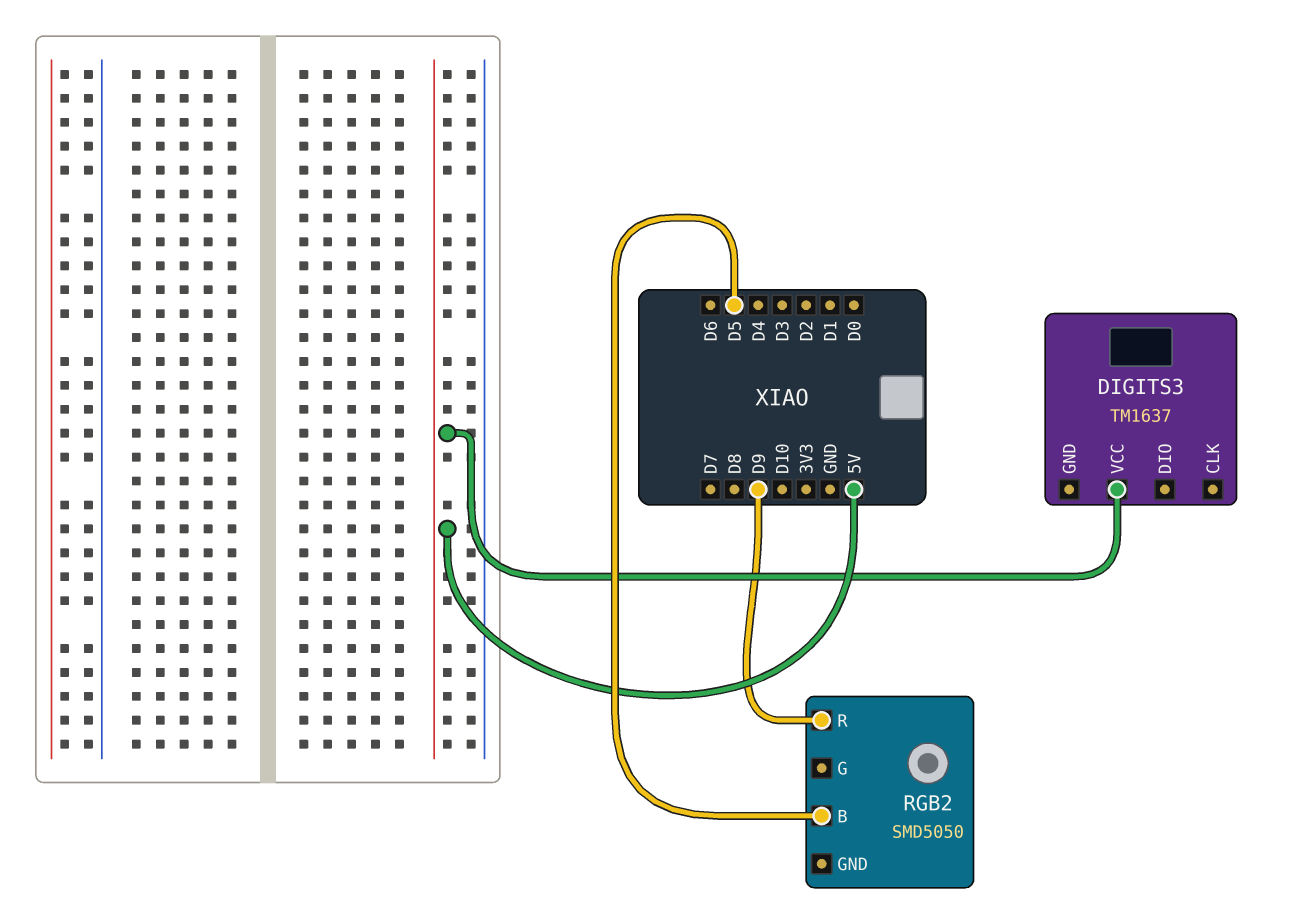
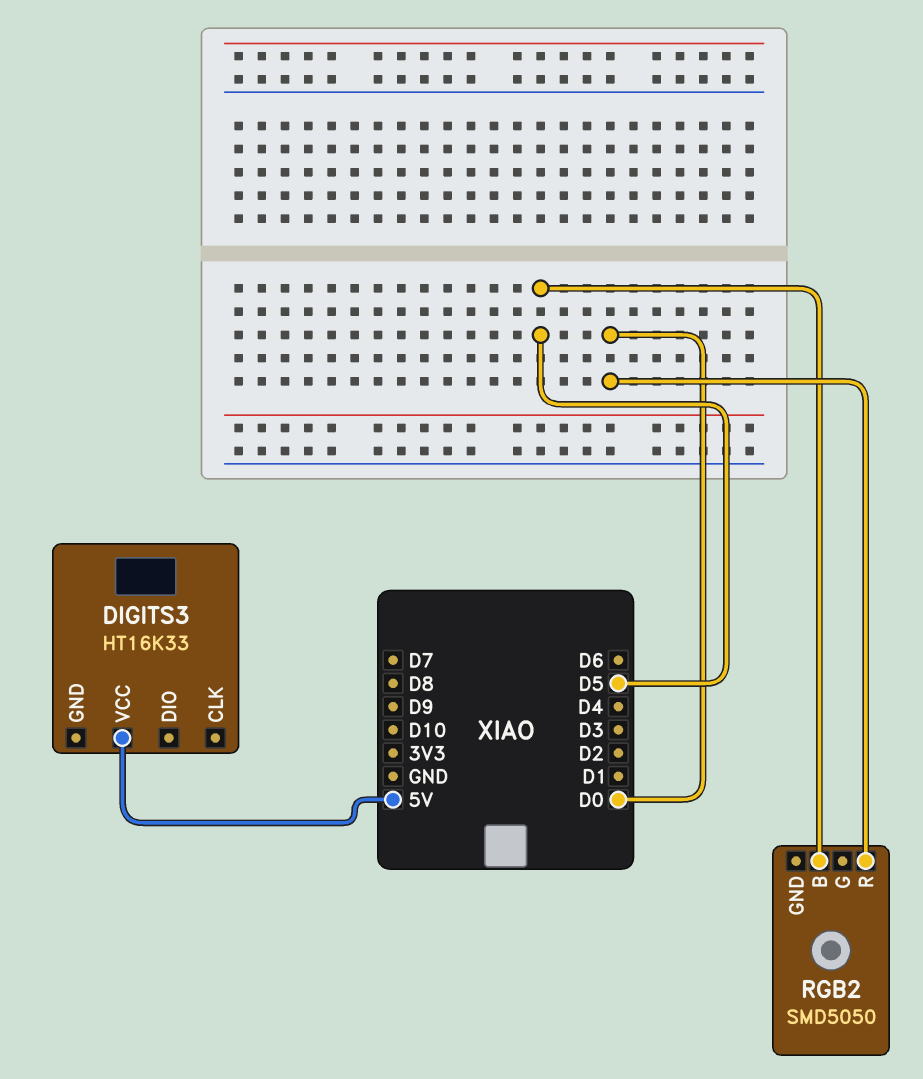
DIGITS3: TM1637 -> HT16K33
RGB2 pin R: D9 -> D0

